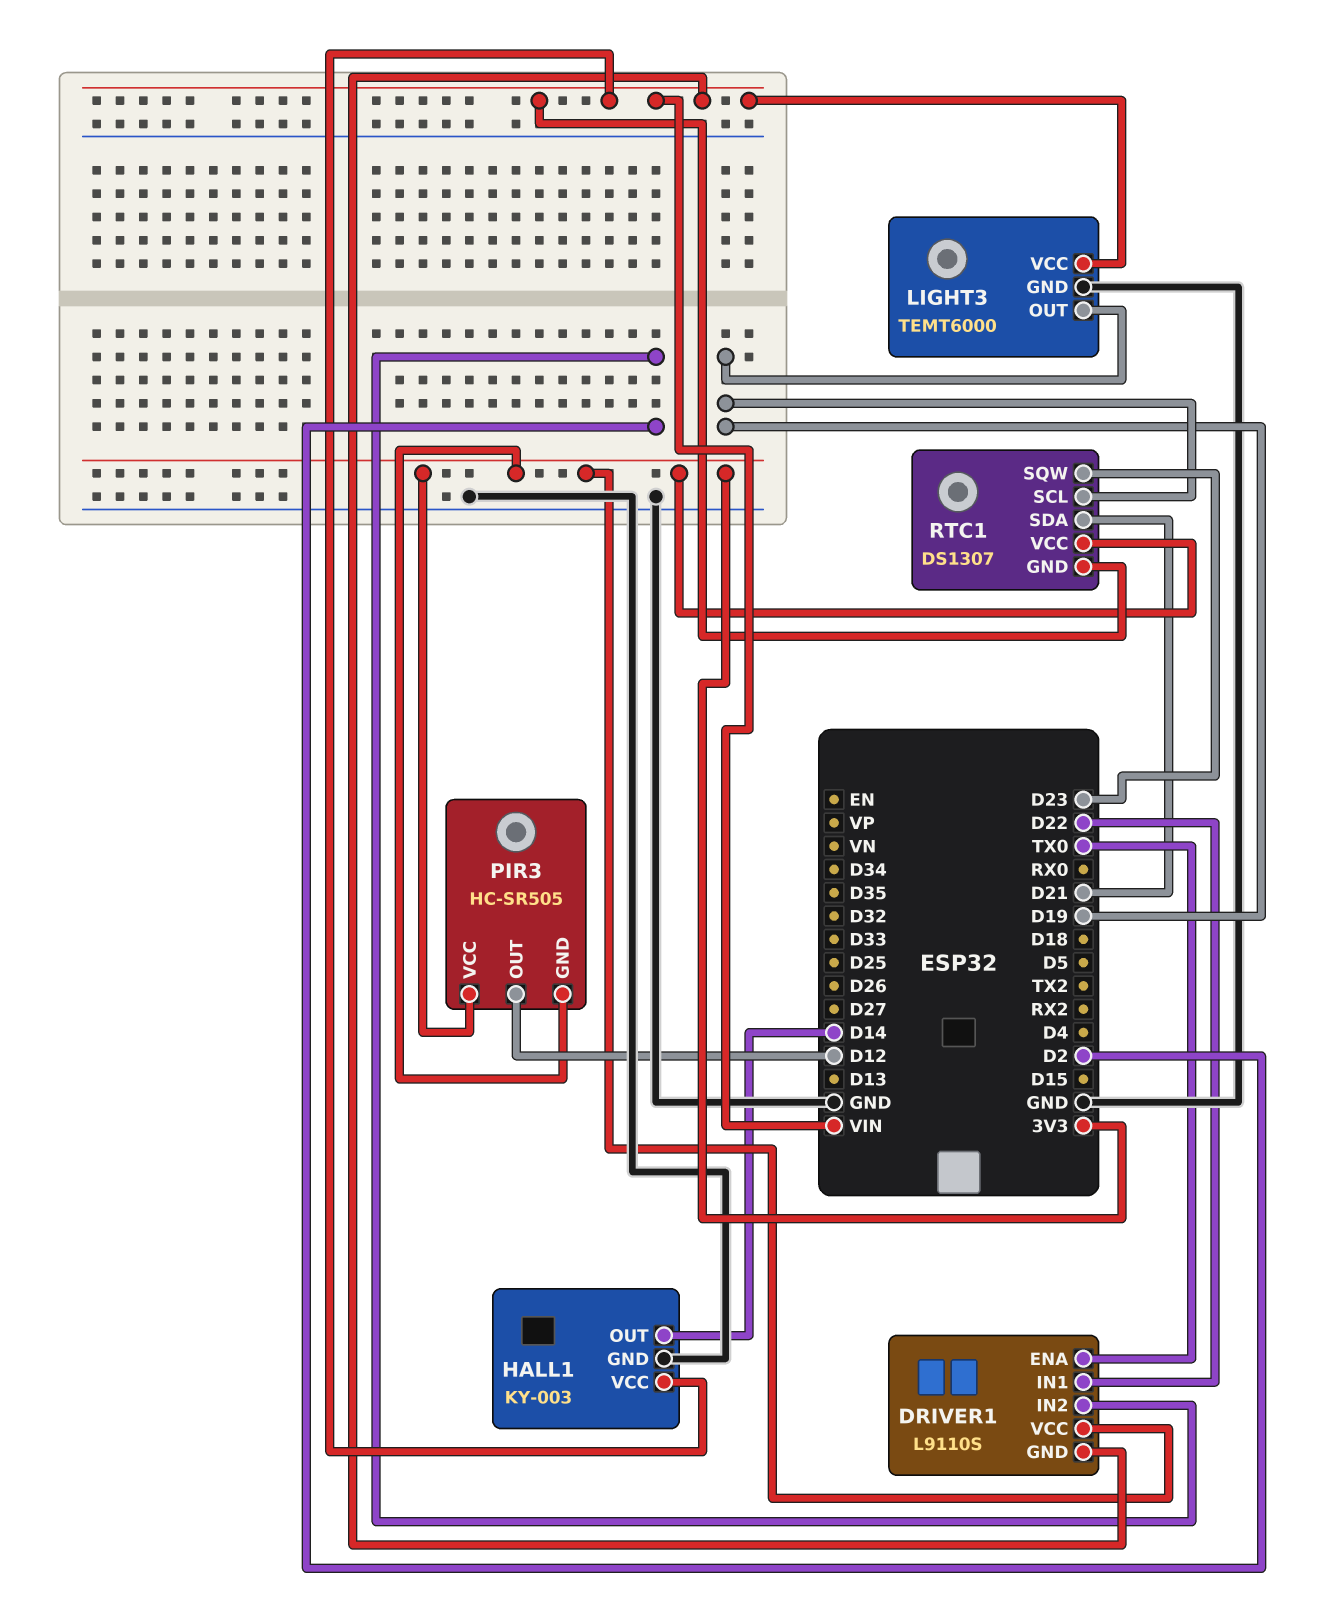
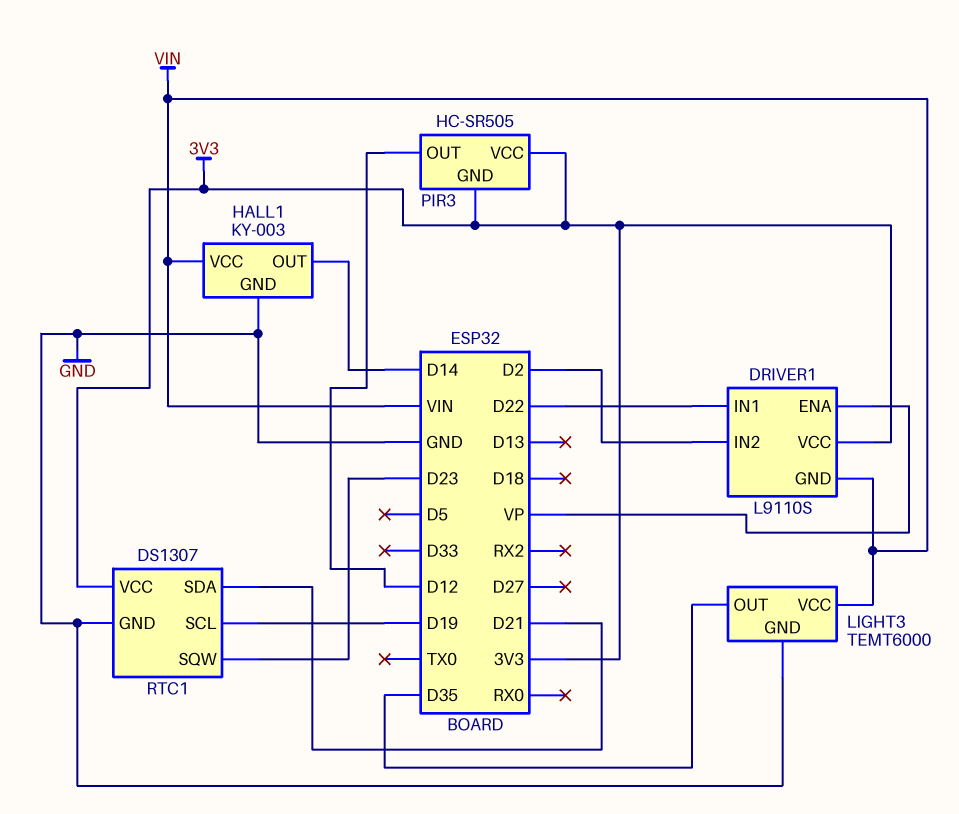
DRIVER1 pin ENA: TX0 -> VP
LIGHT3 pin OUT: D19 -> D35
RTC1 pin GND: VIN -> GND

